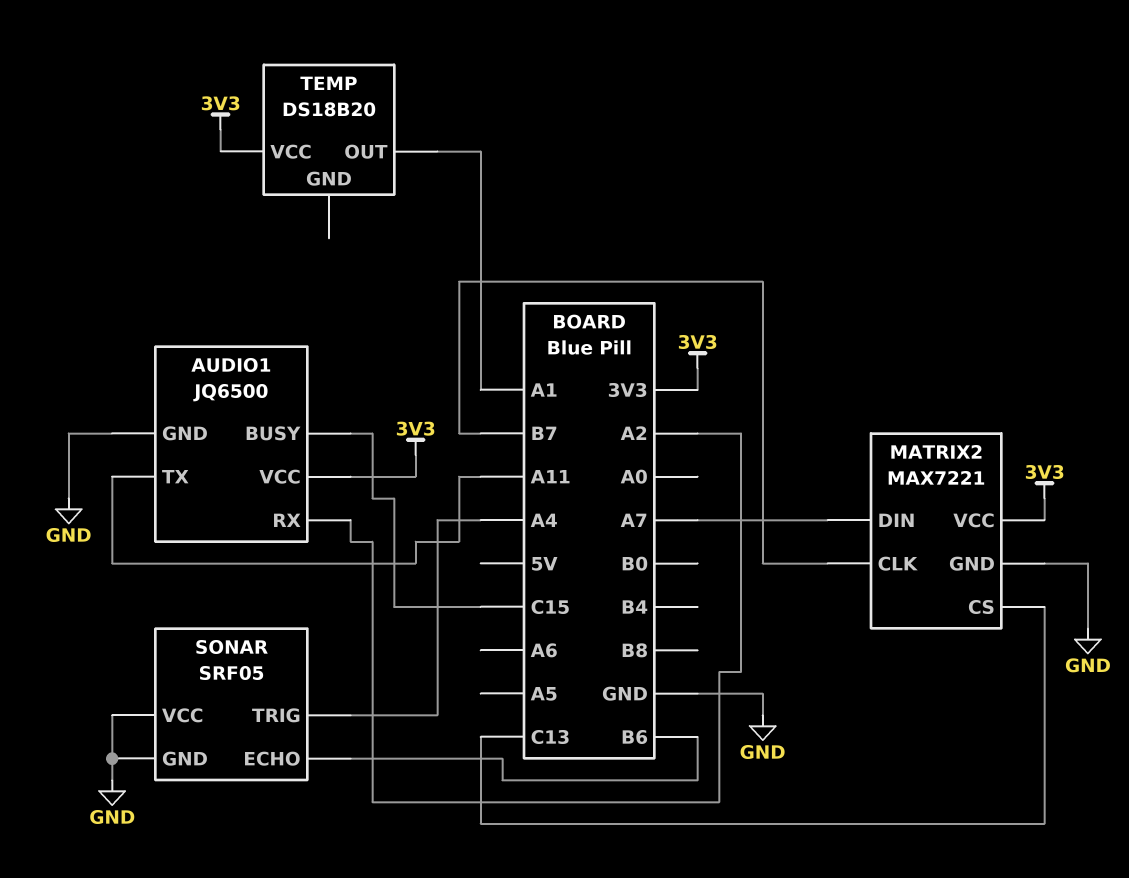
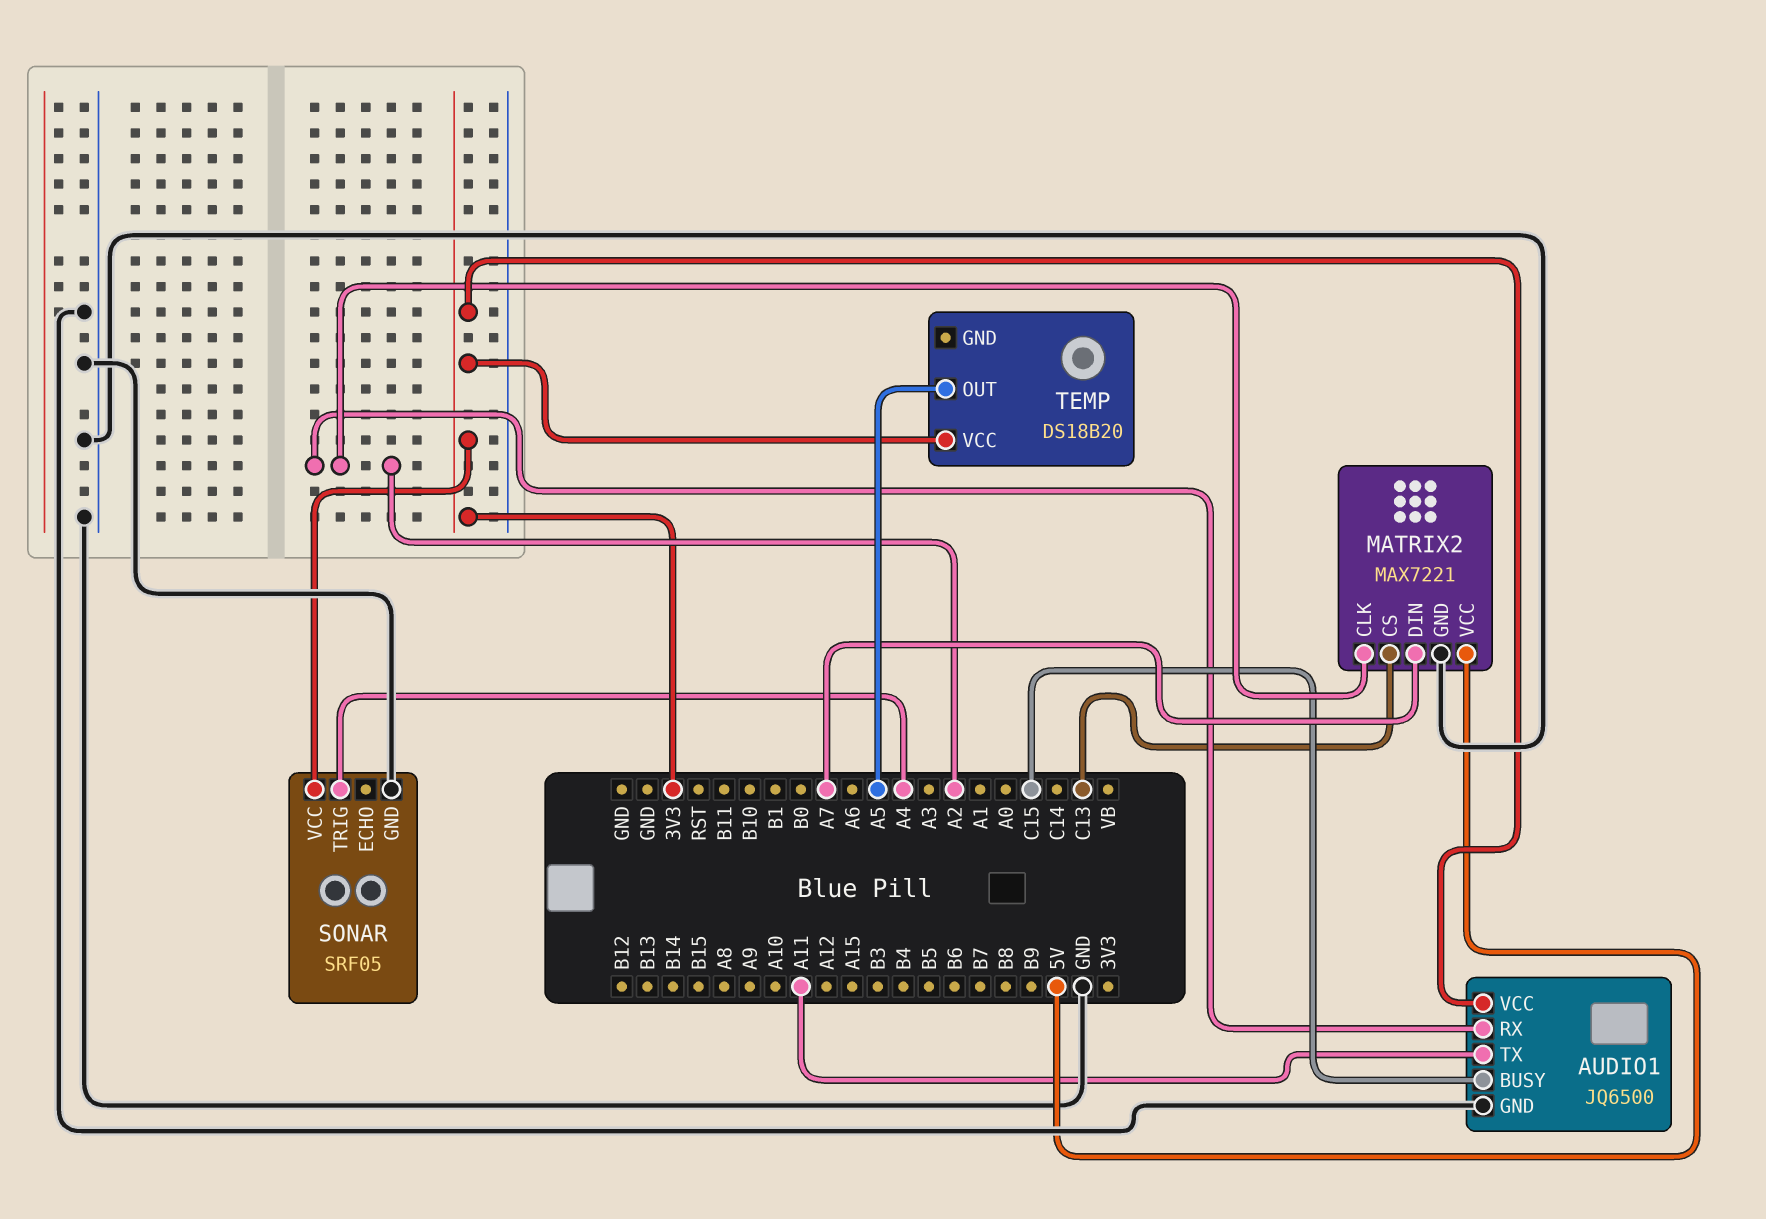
MATRIX2 pin CLK: B7 -> A2
MATRIX2 pin VCC: 3V3 -> 5V
SONAR pin ECHO: B6 -> none
SONAR pin VCC: GND -> 3V3
TEMP pin OUT: A1 -> A5

